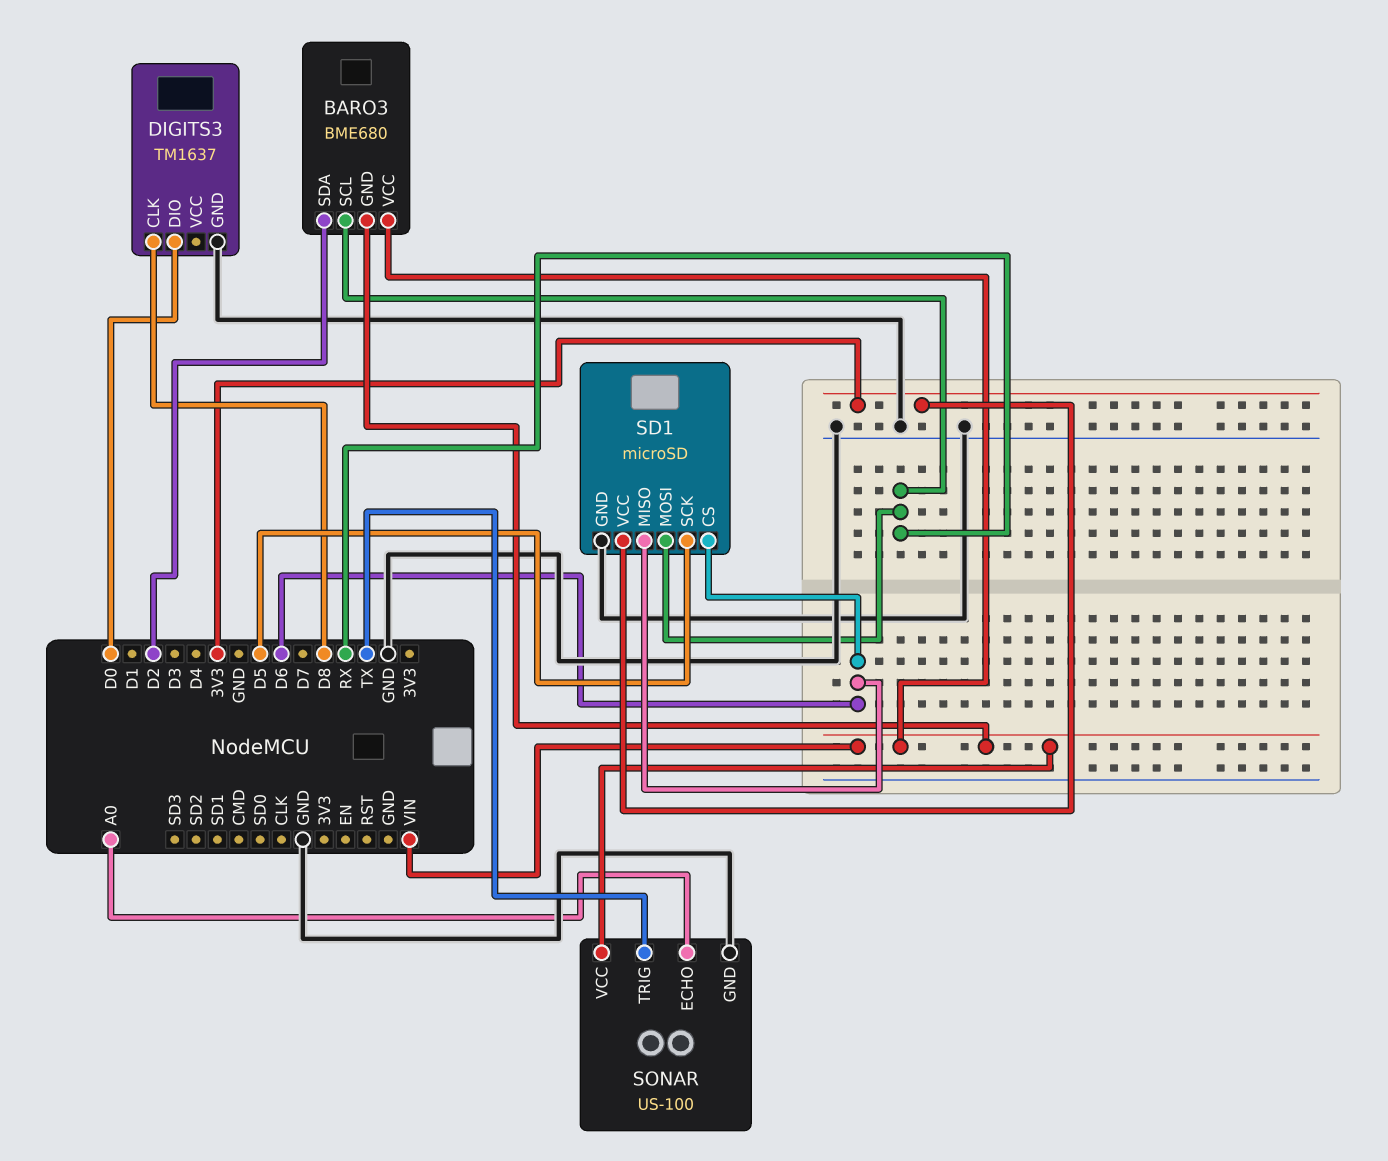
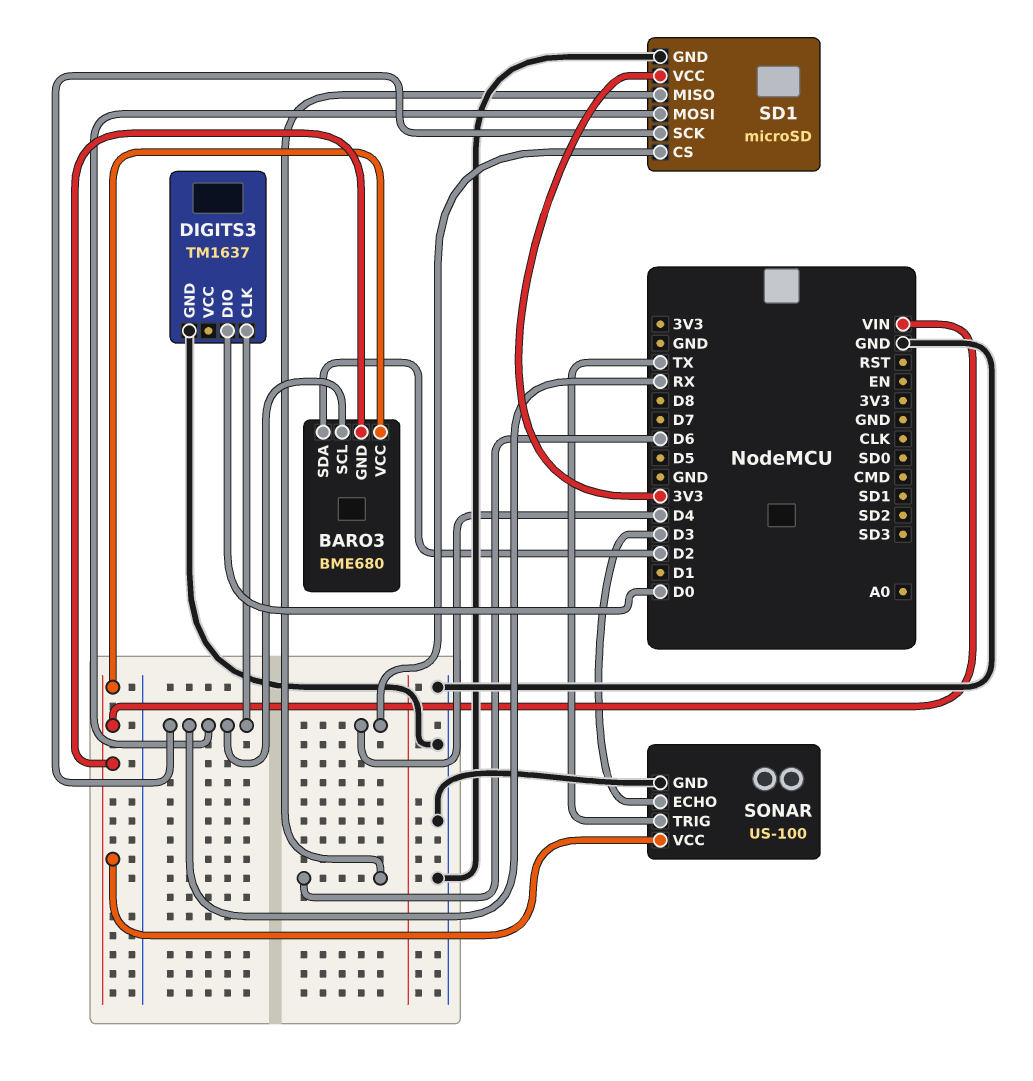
DIGITS3 pin CLK: D8 -> RX
SD1 pin CS: D6 -> D4
SD1 pin SCK: D5 -> RX
SONAR pin ECHO: A0 -> D3

